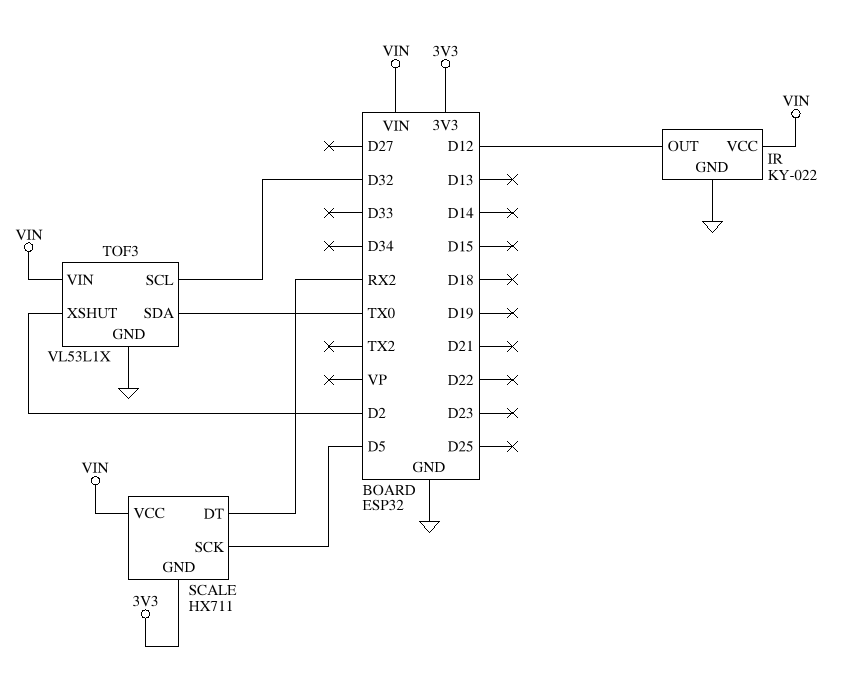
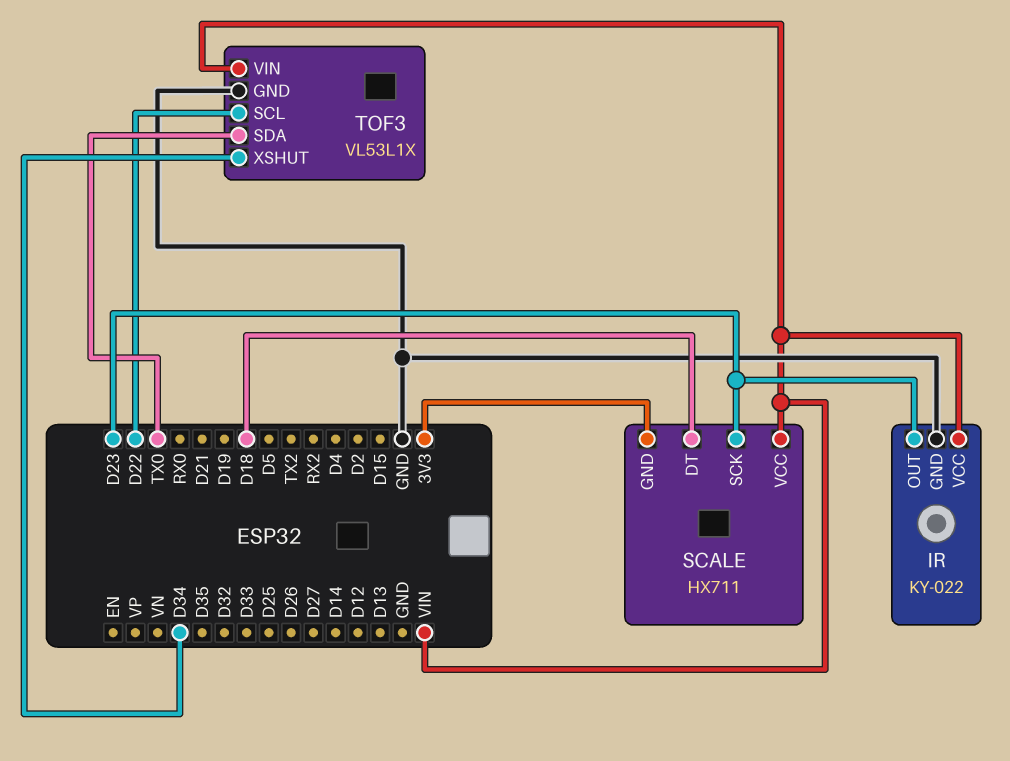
IR pin OUT: D12 -> D23
SCALE pin DT: RX2 -> D18
SCALE pin SCK: D5 -> D23
TOF3 pin SCL: D32 -> D22
TOF3 pin XSHUT: D2 -> D34

